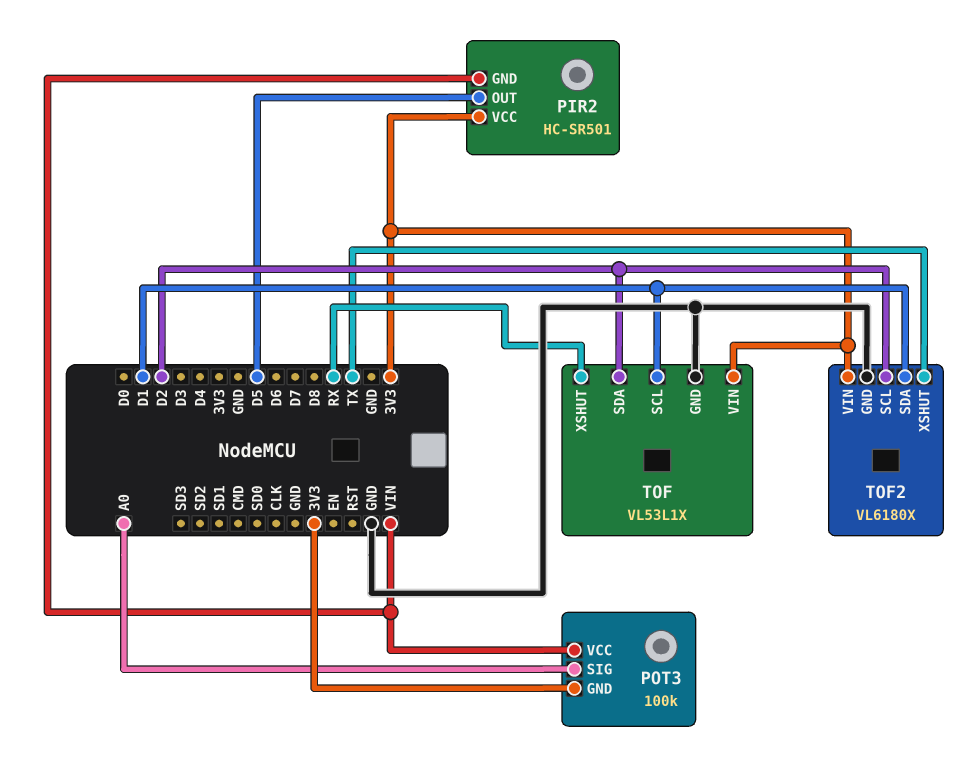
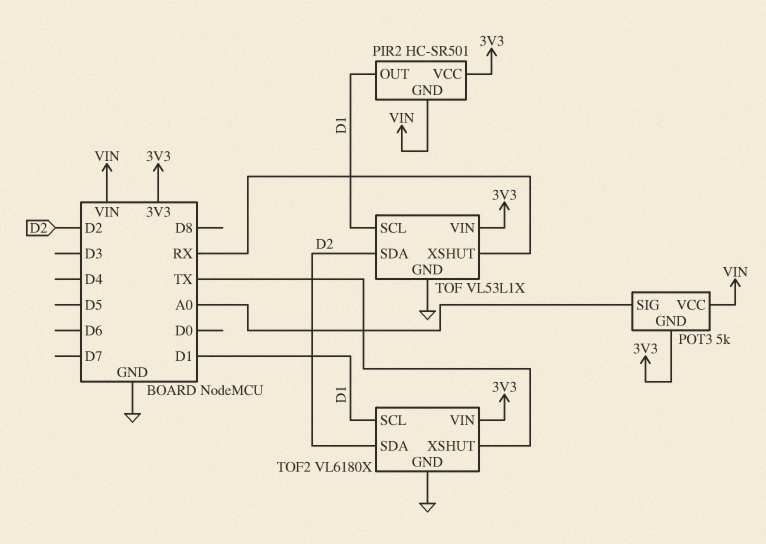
PIR2 pin OUT: D5 -> D1
POT3: 100k -> 5k
TOF2 pin SCL: D2 -> D1
TOF2 pin SDA: D1 -> D2

